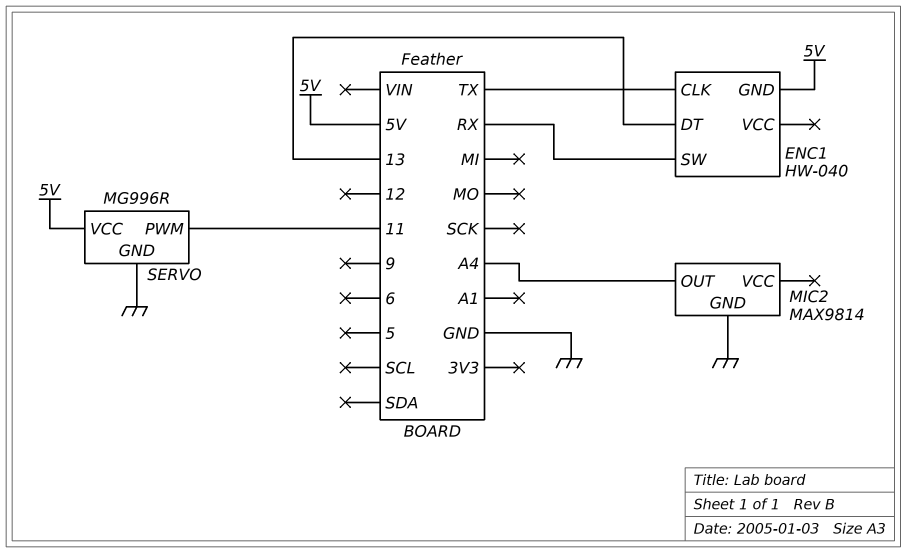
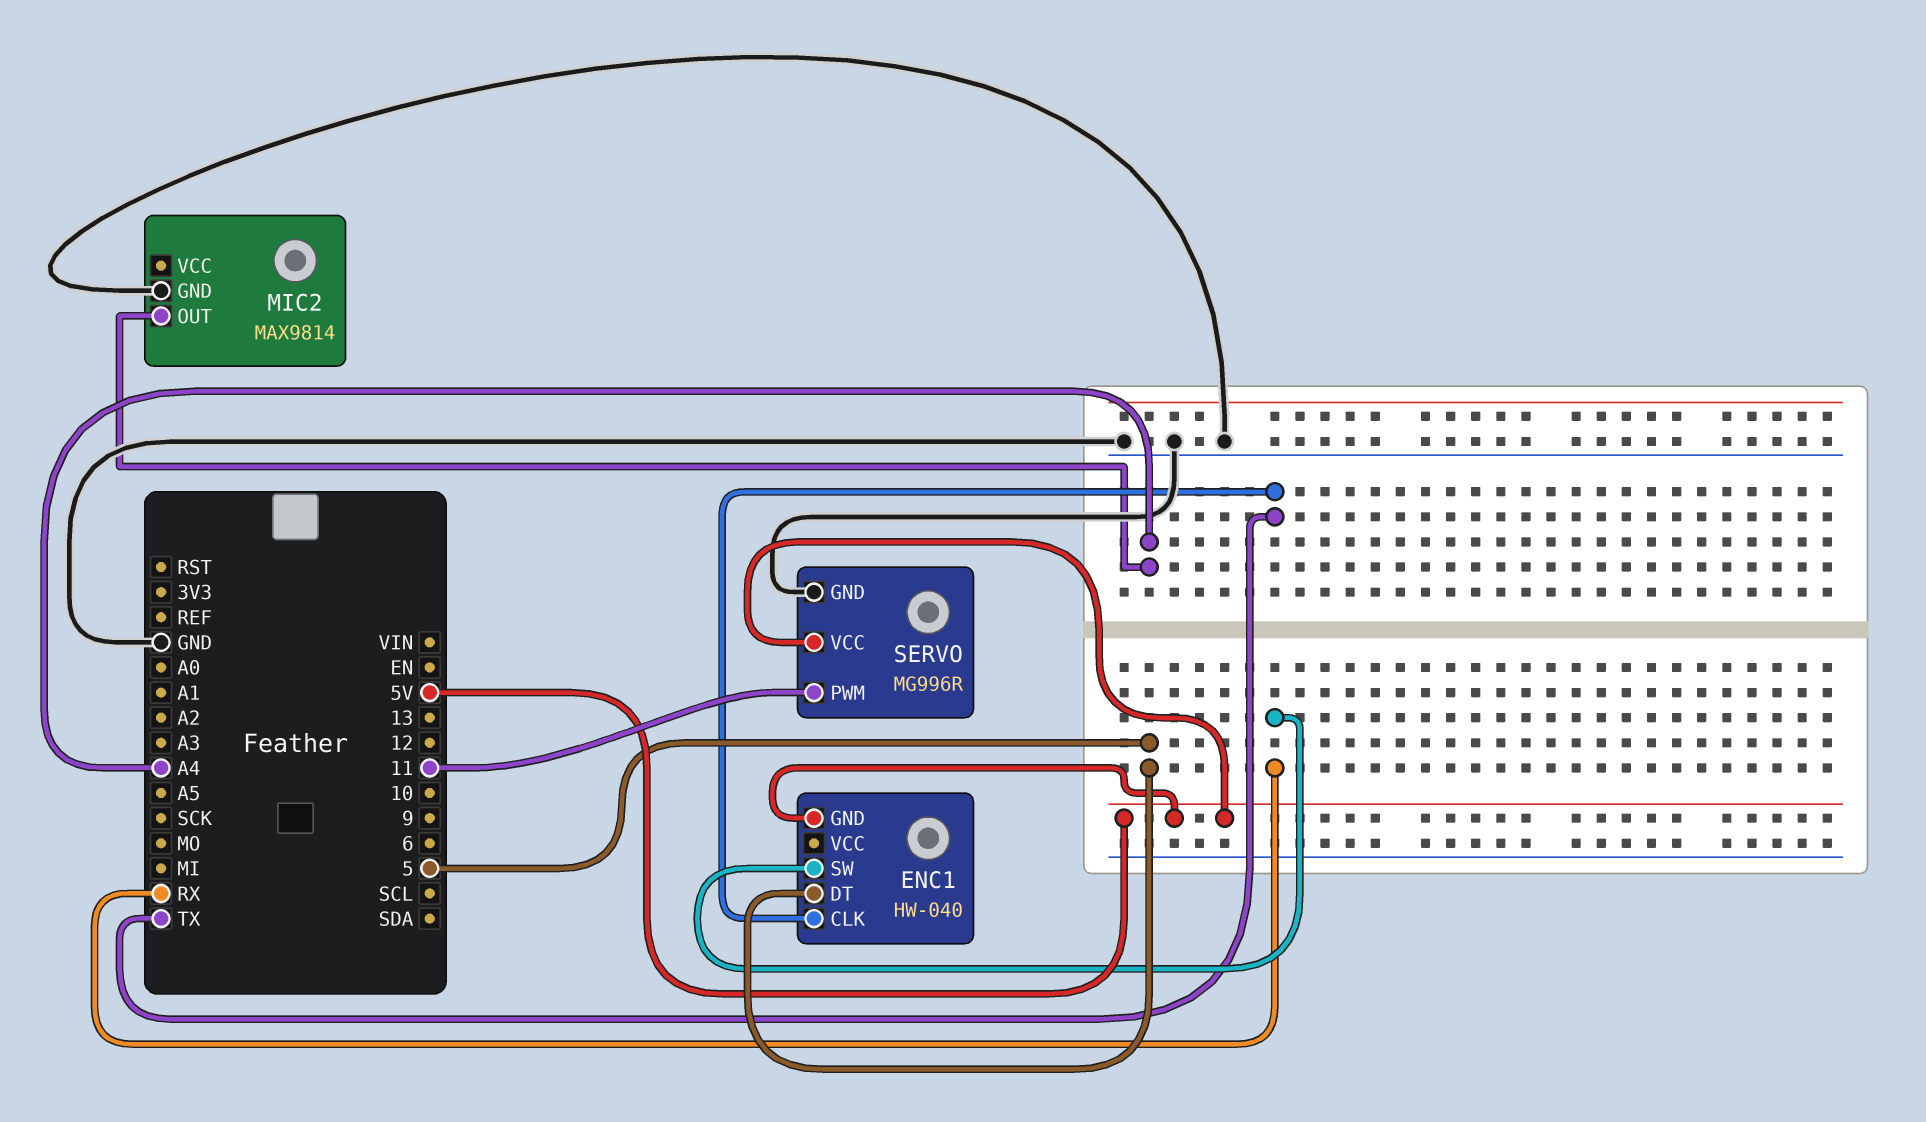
ENC1 pin DT: 13 -> 5

